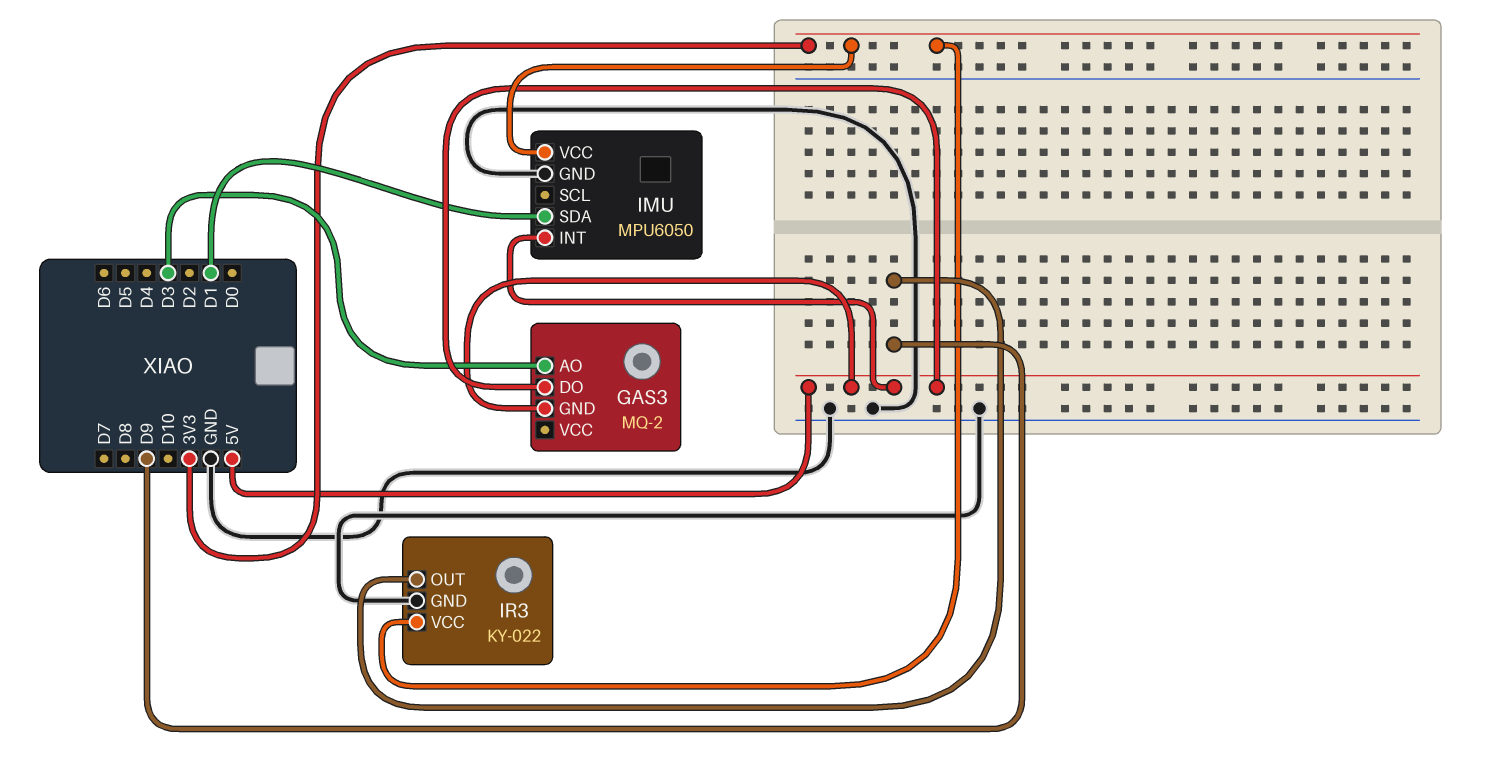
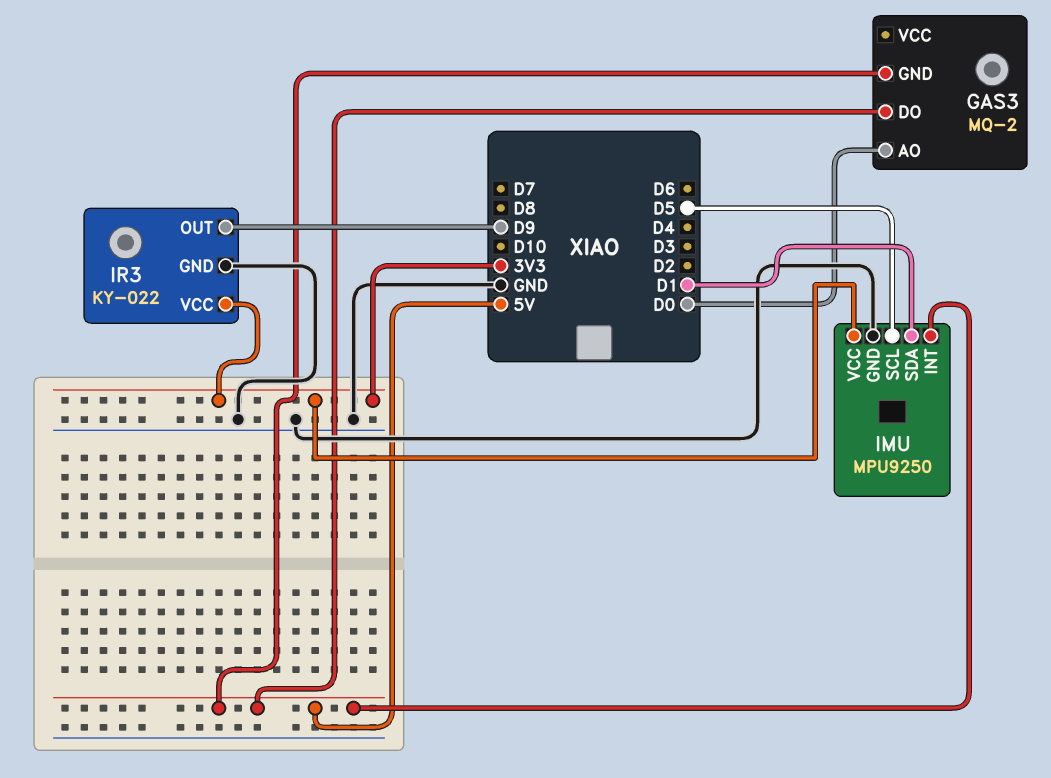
GAS3 pin AO: D3 -> D0
IMU: MPU6050 -> MPU9250
IMU pin SCL: none -> D5

